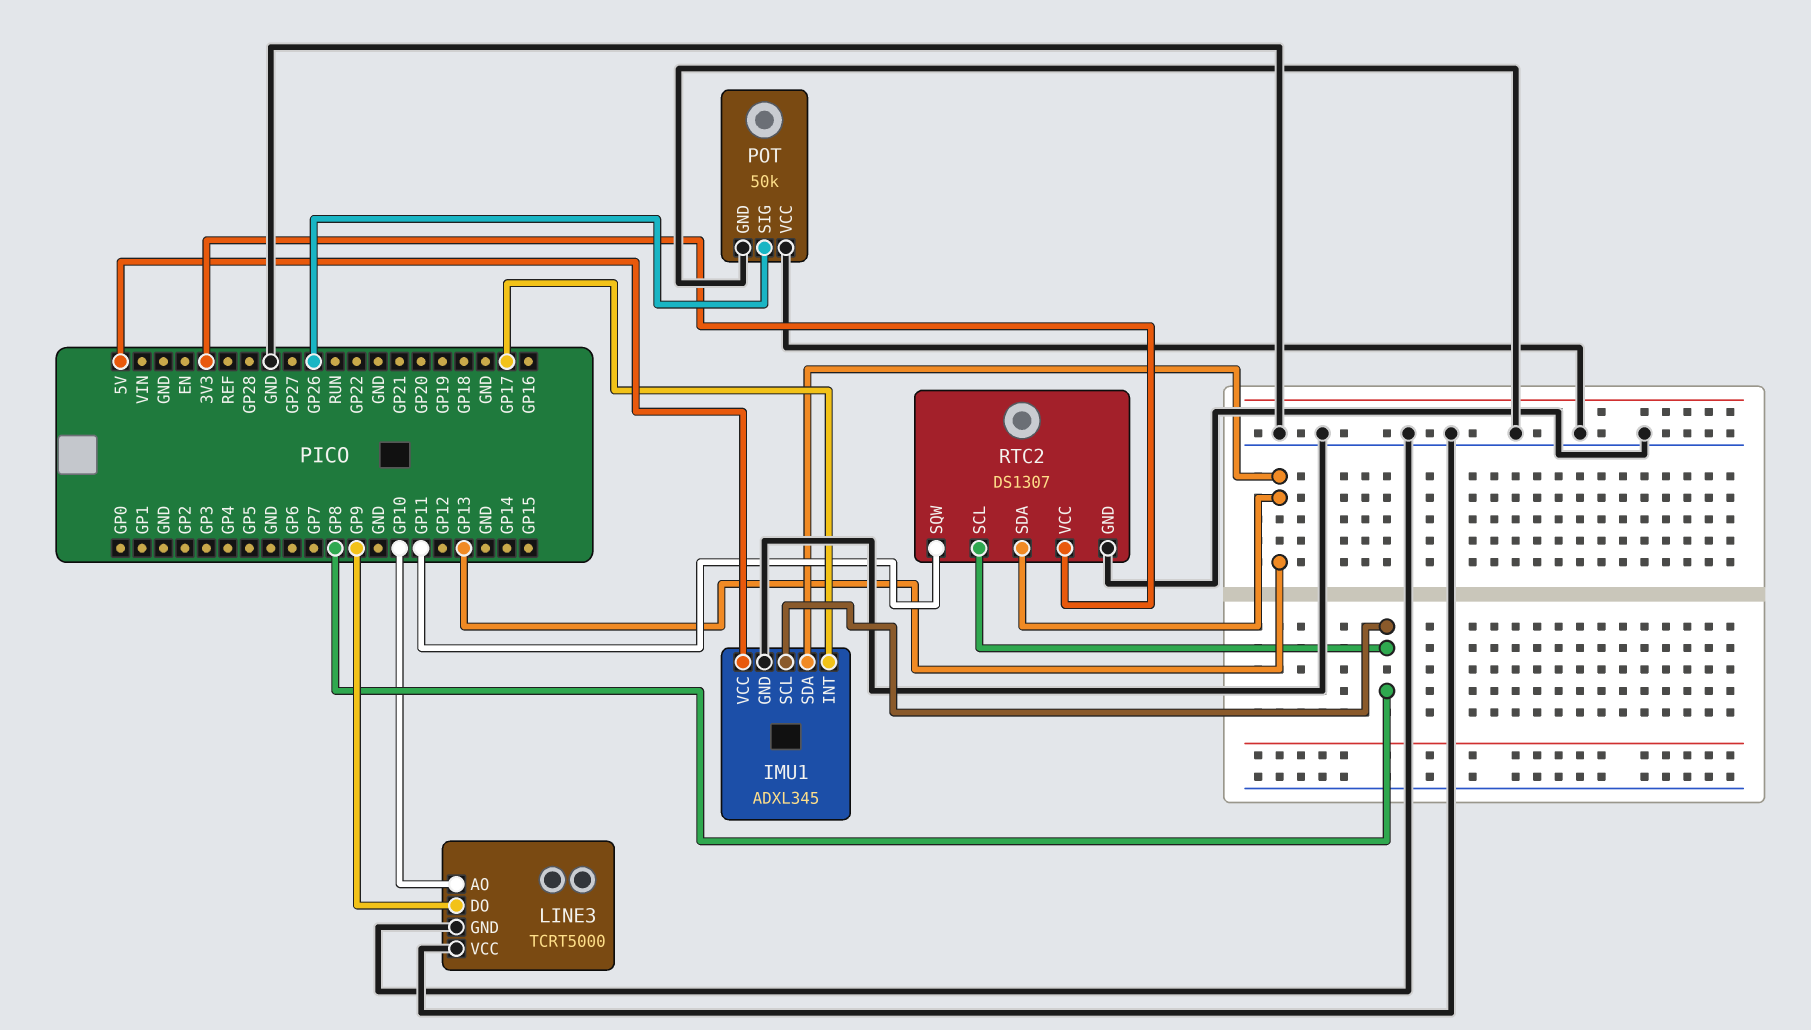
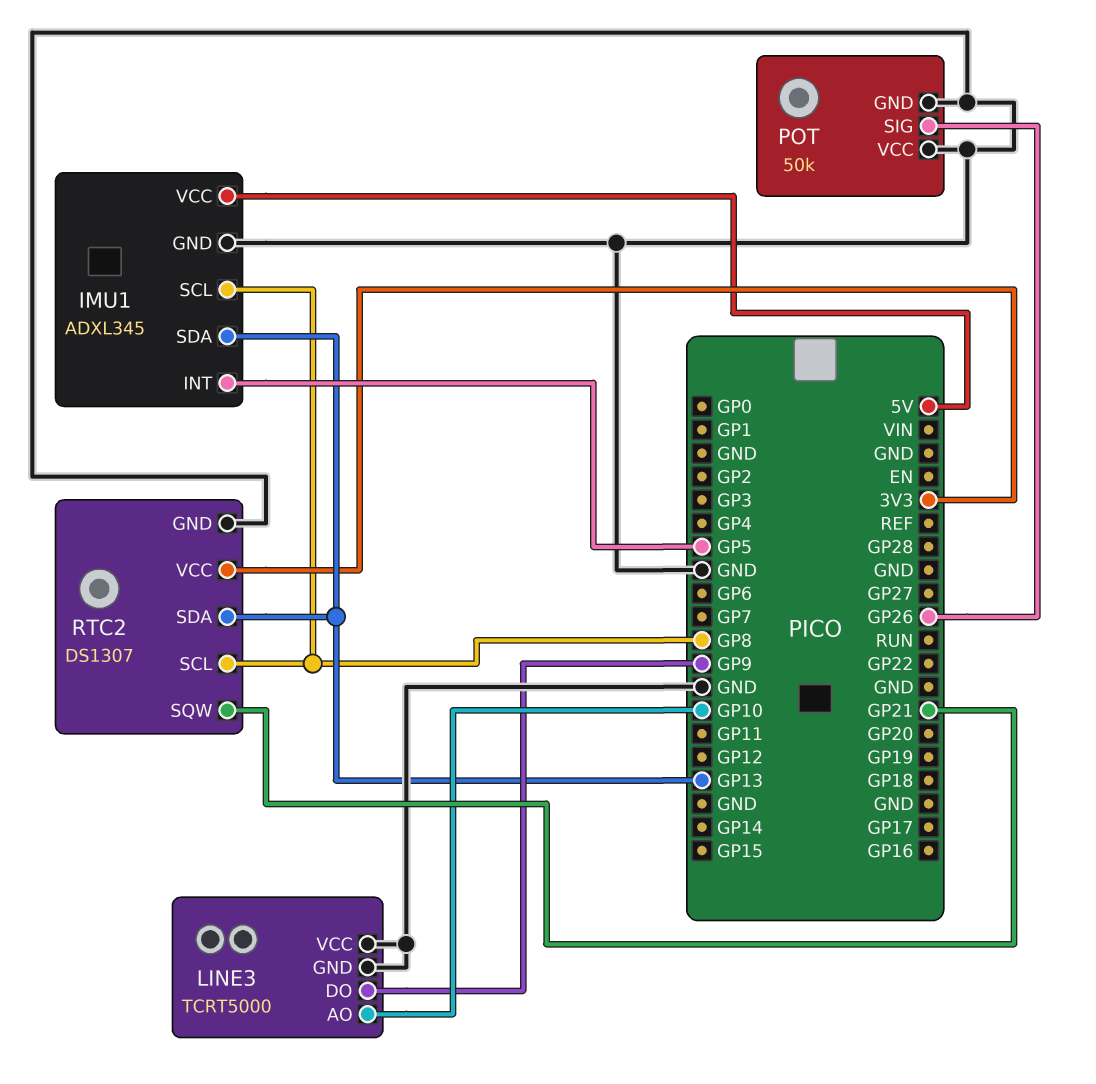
IMU1 pin INT: GP17 -> GP5
RTC2 pin SQW: GP11 -> GP21

